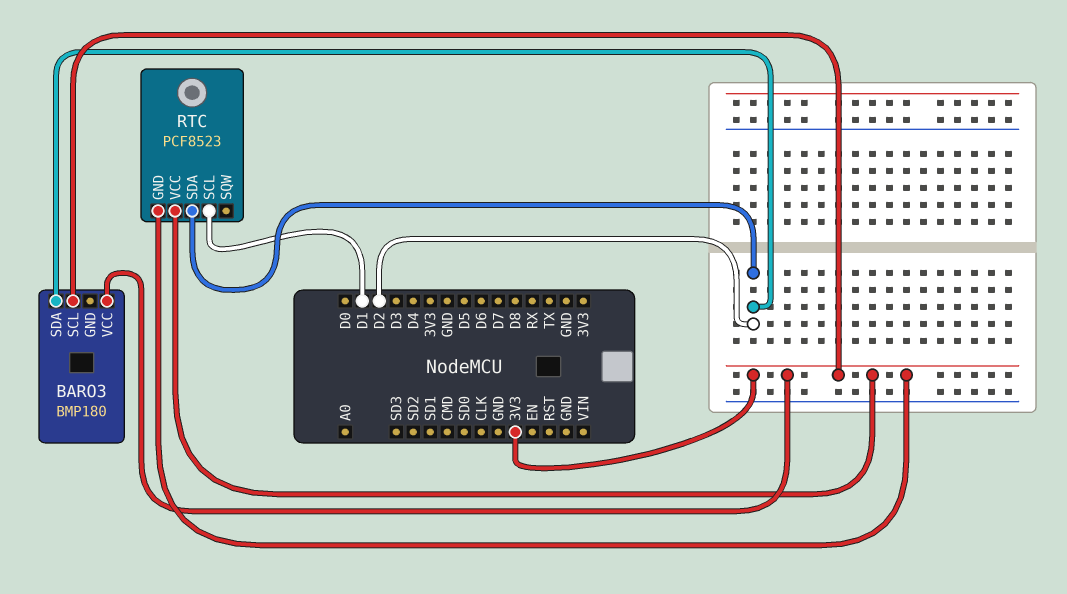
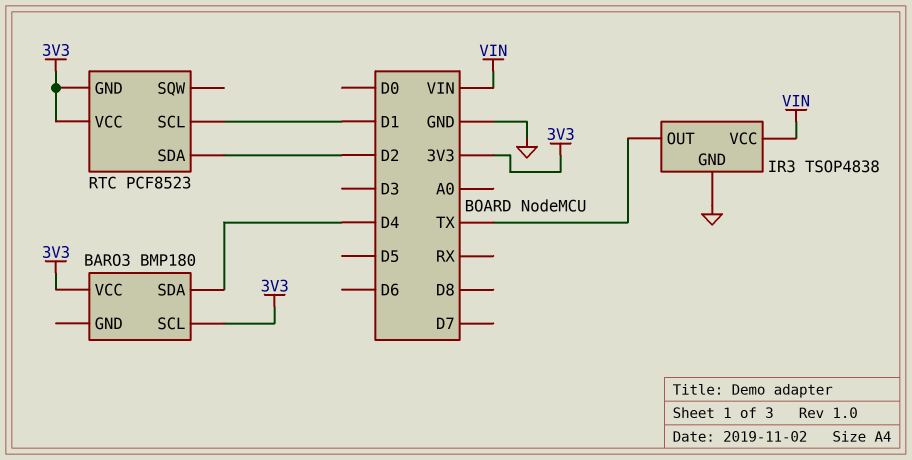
BARO3 pin SDA: D2 -> D4
IR3: none -> TSOP4838
IR3 pin GND: none -> GND
IR3 pin OUT: none -> TX
IR3 pin VCC: none -> VIN

